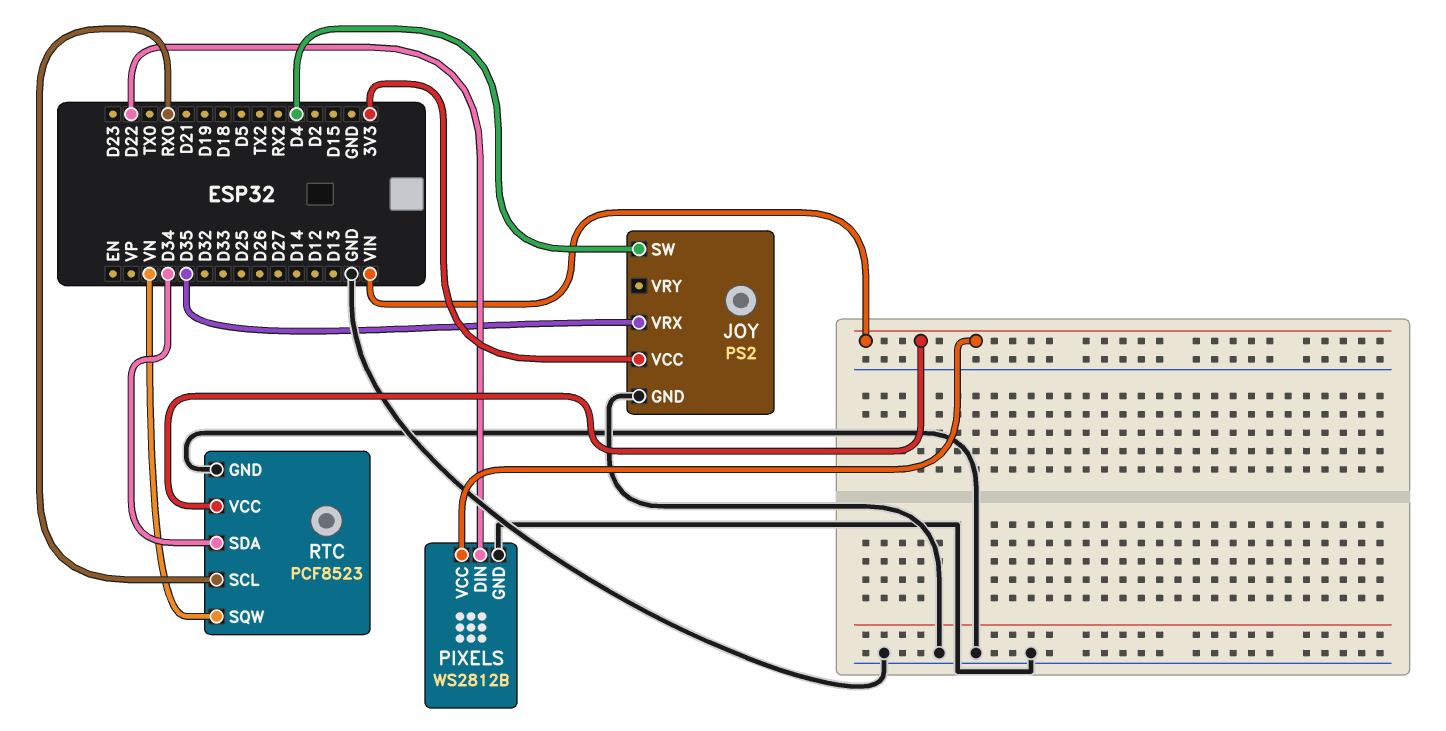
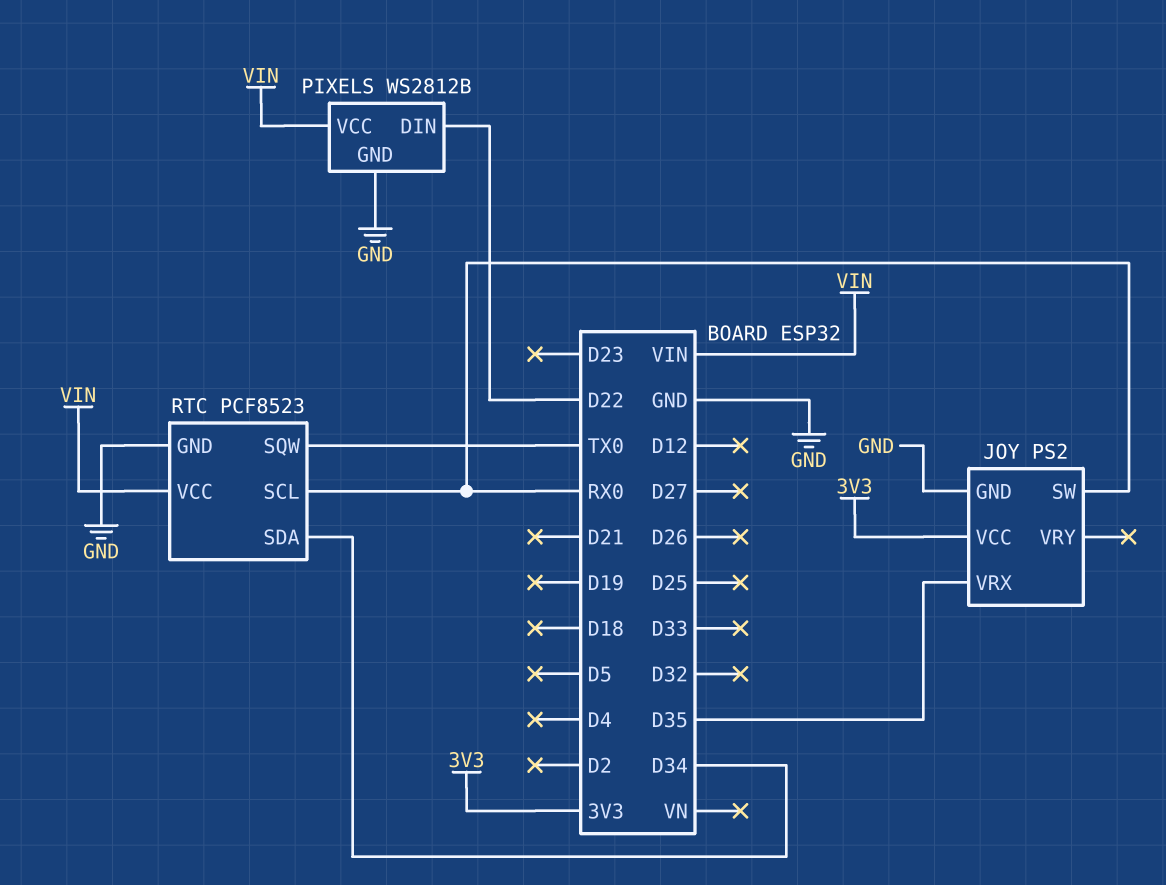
JOY pin SW: D4 -> RX0
RTC pin SQW: VN -> TX0

